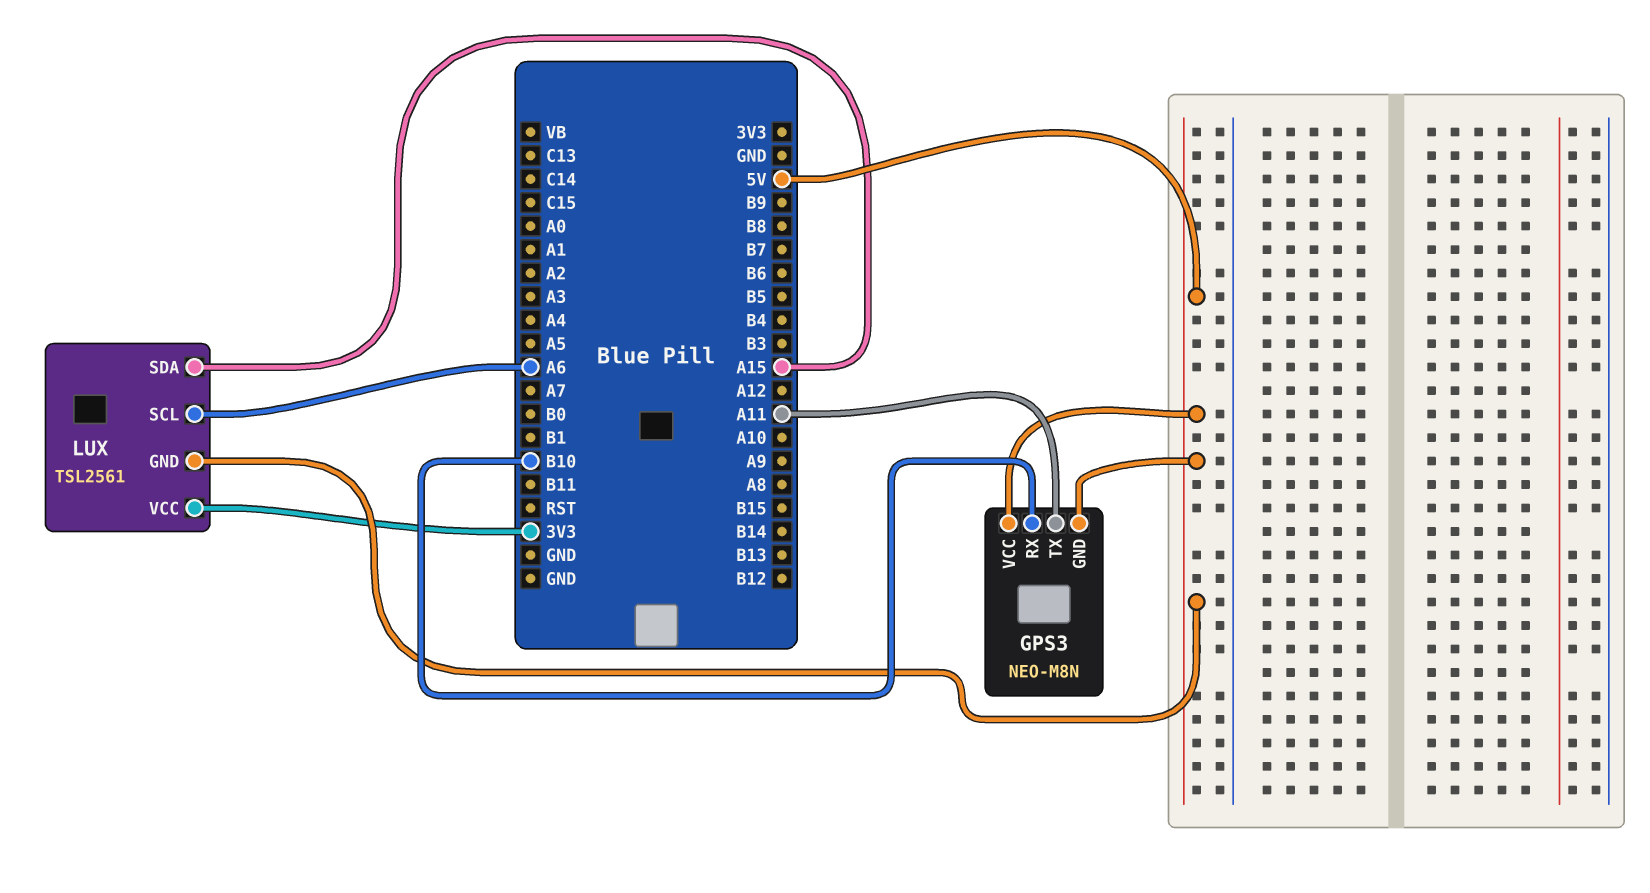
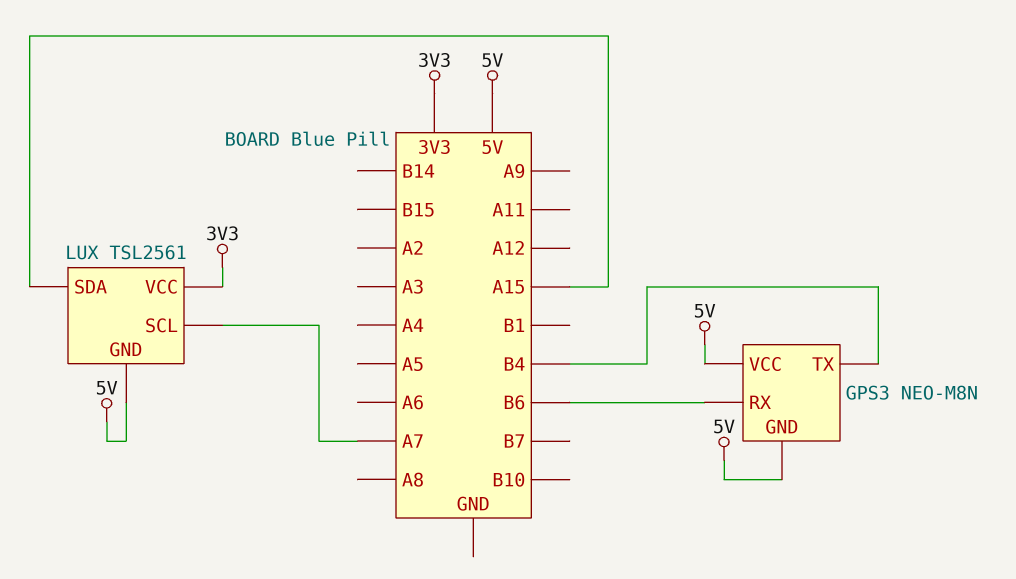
GPS3 pin RX: B10 -> B6
GPS3 pin TX: A11 -> B4
LUX pin SCL: A6 -> A7

